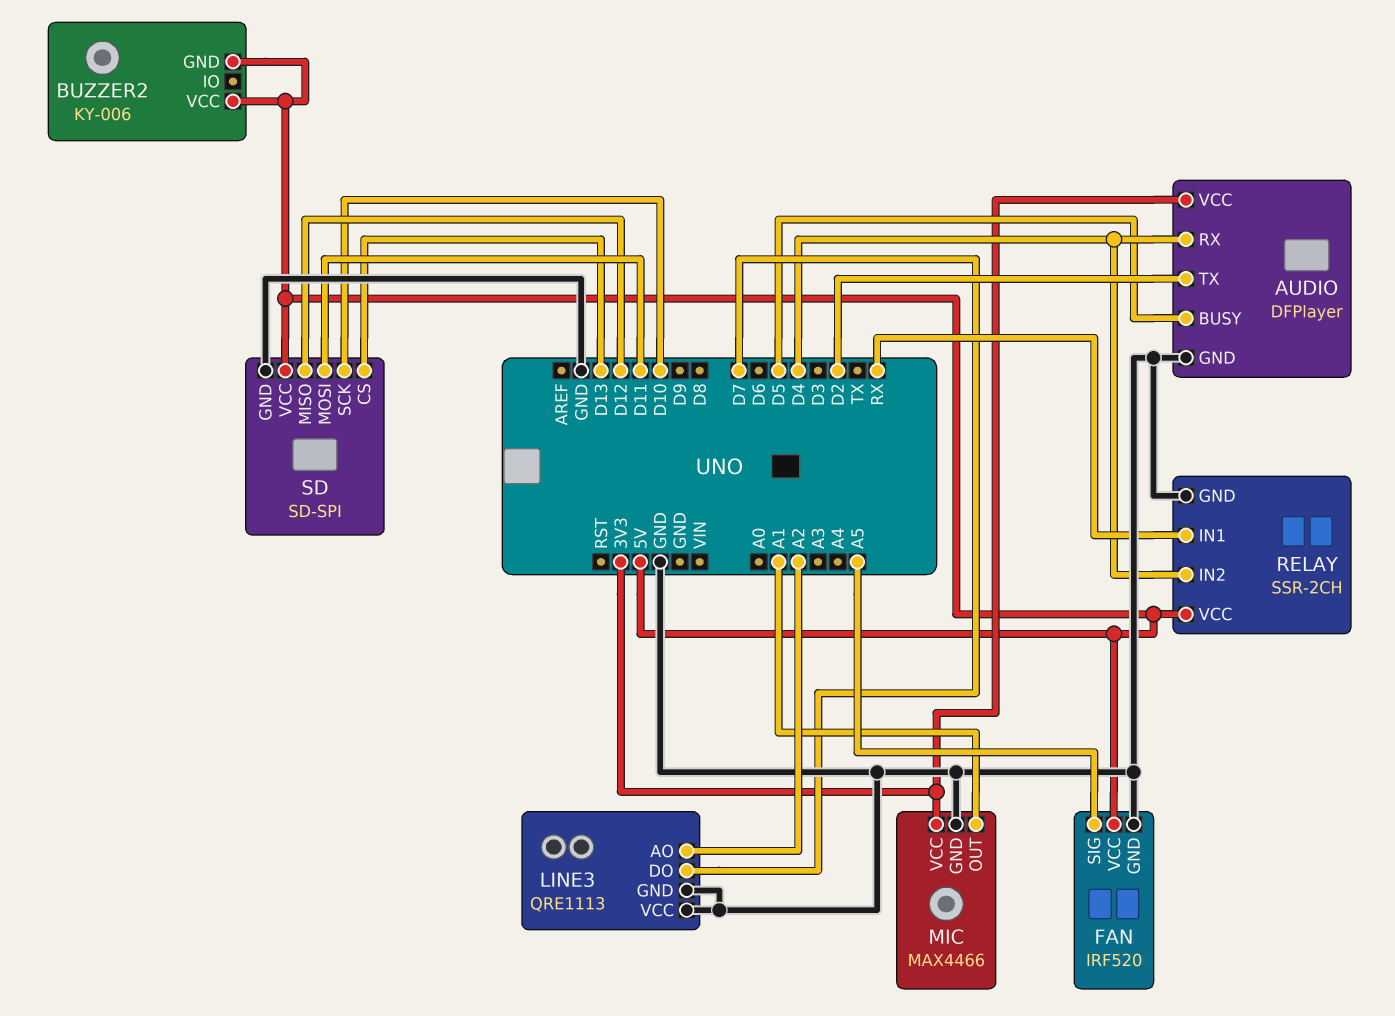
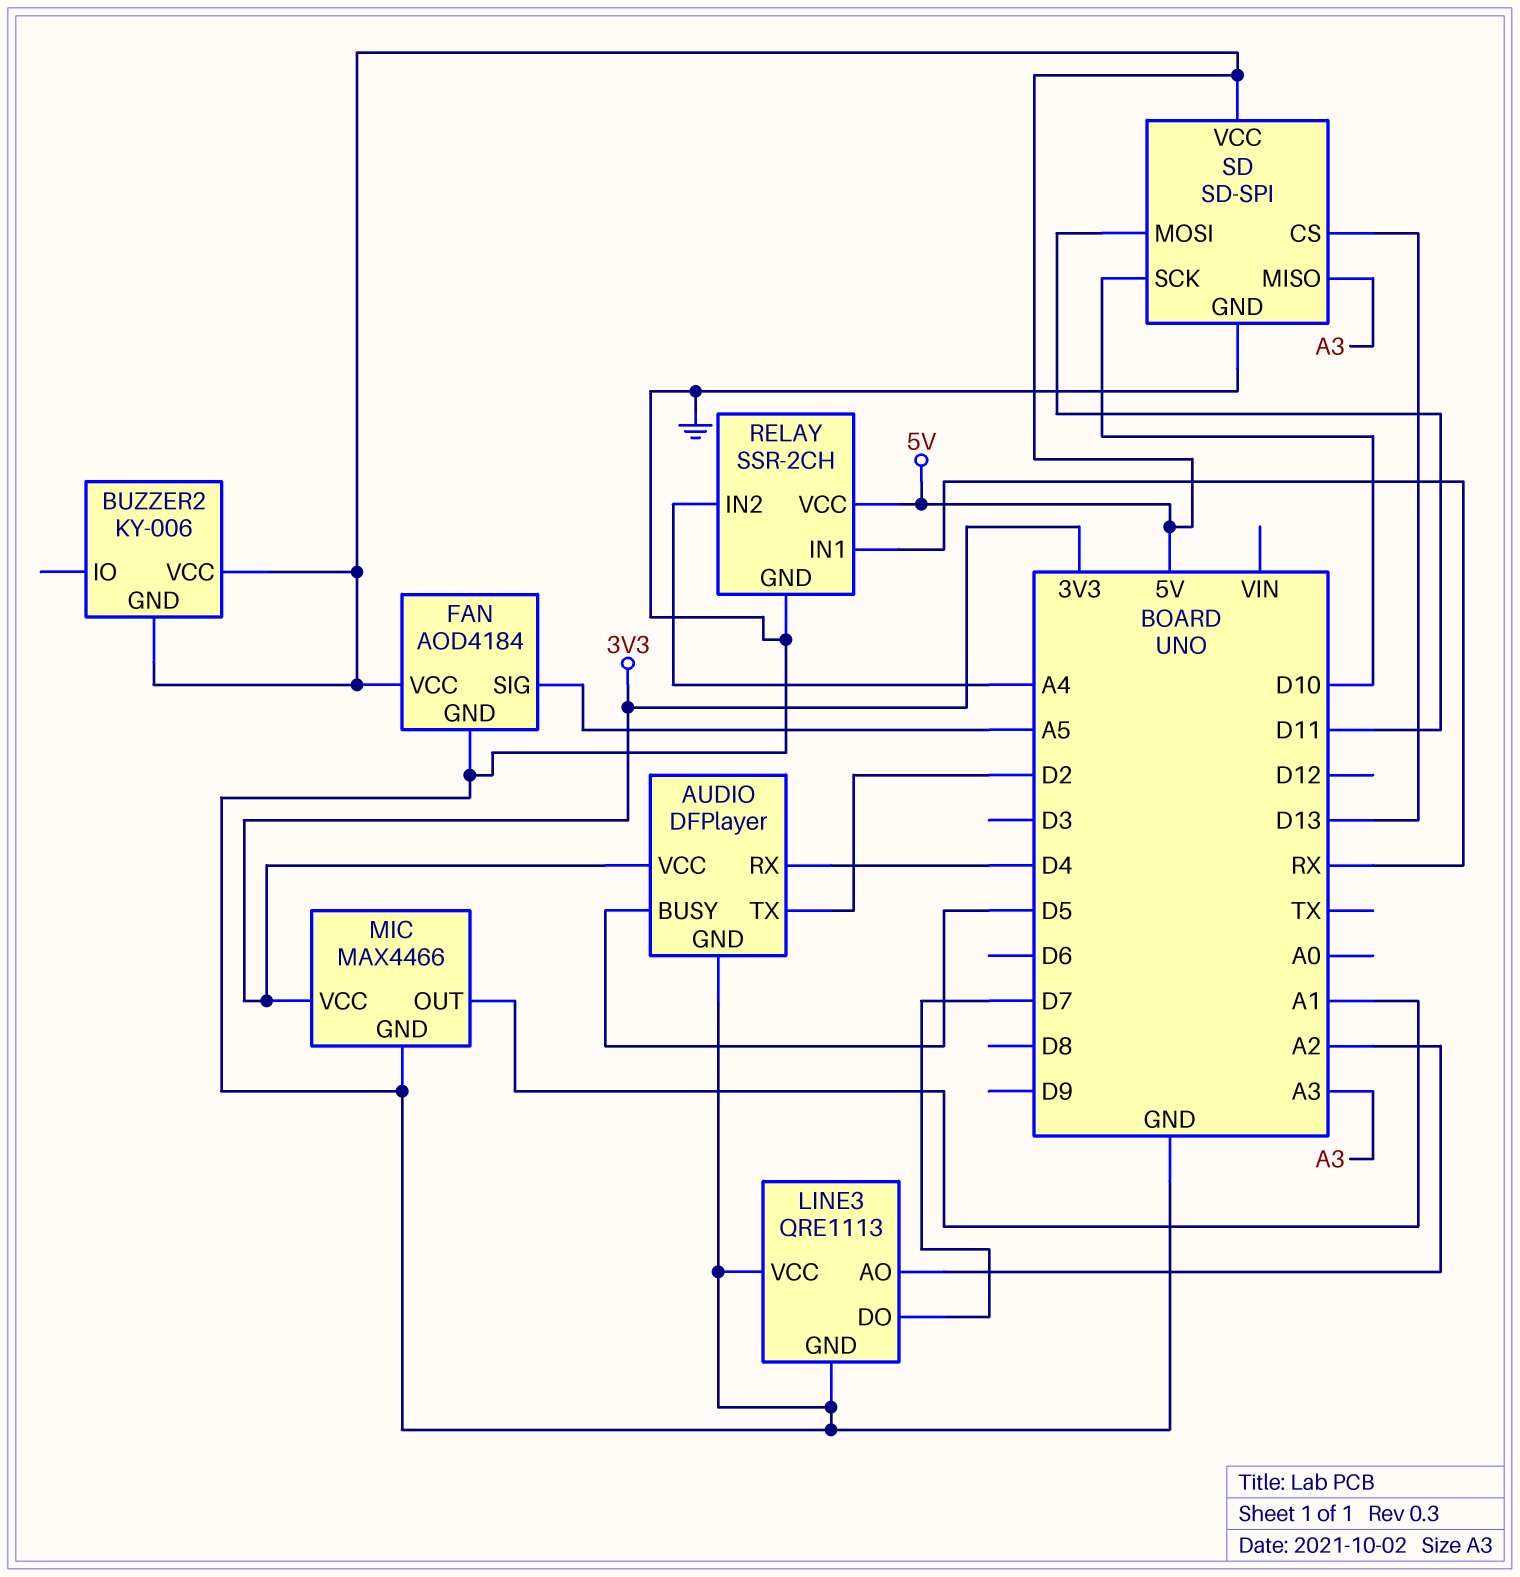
FAN: IRF520 -> AOD4184
RELAY pin IN2: D4 -> A4
SD pin MISO: D12 -> A3

